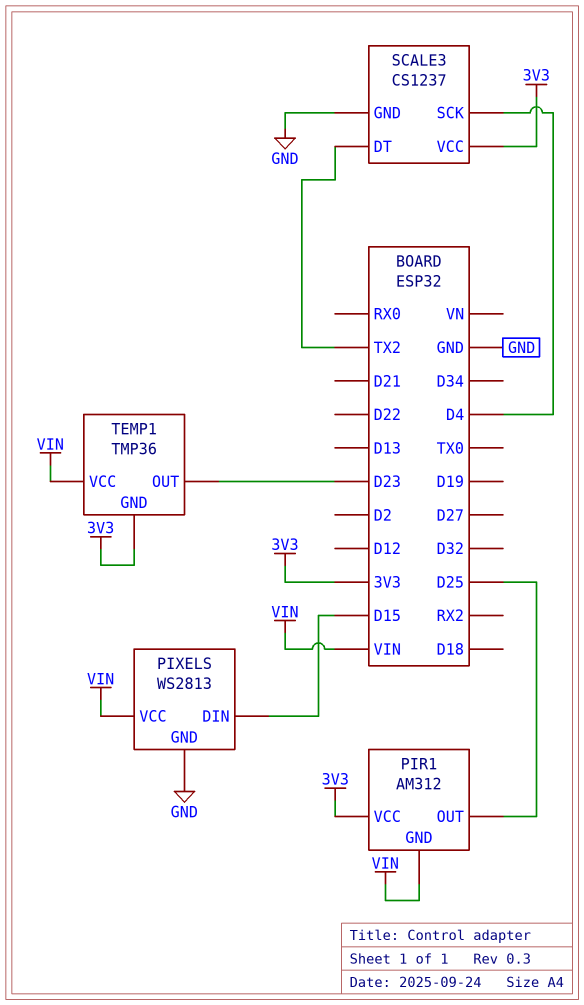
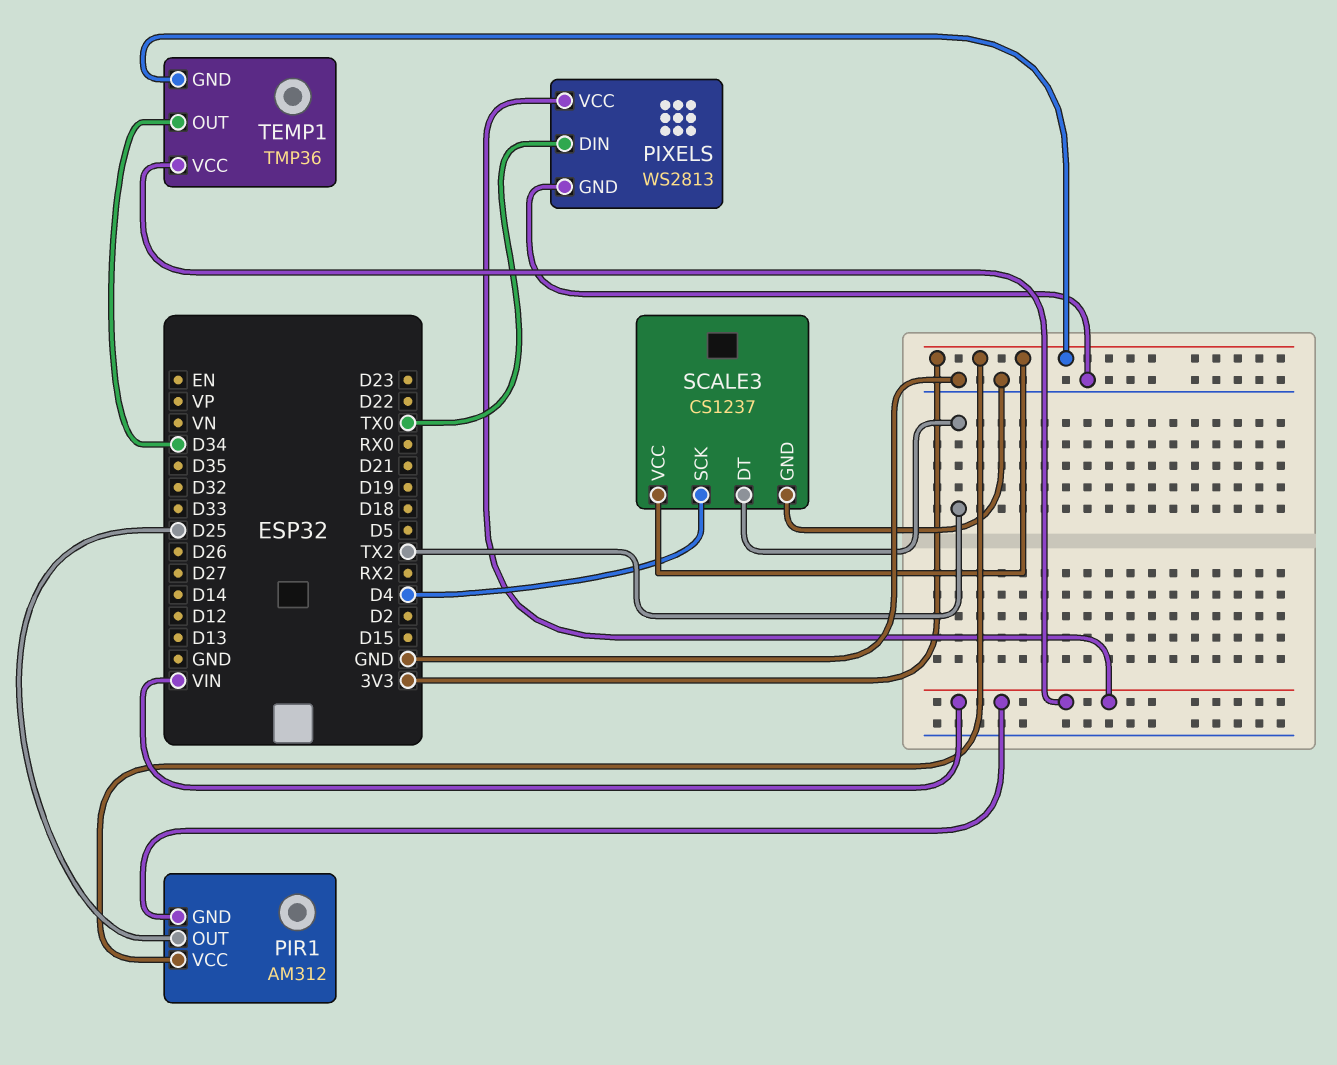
PIXELS pin DIN: D15 -> TX0
TEMP1 pin OUT: D23 -> D34

